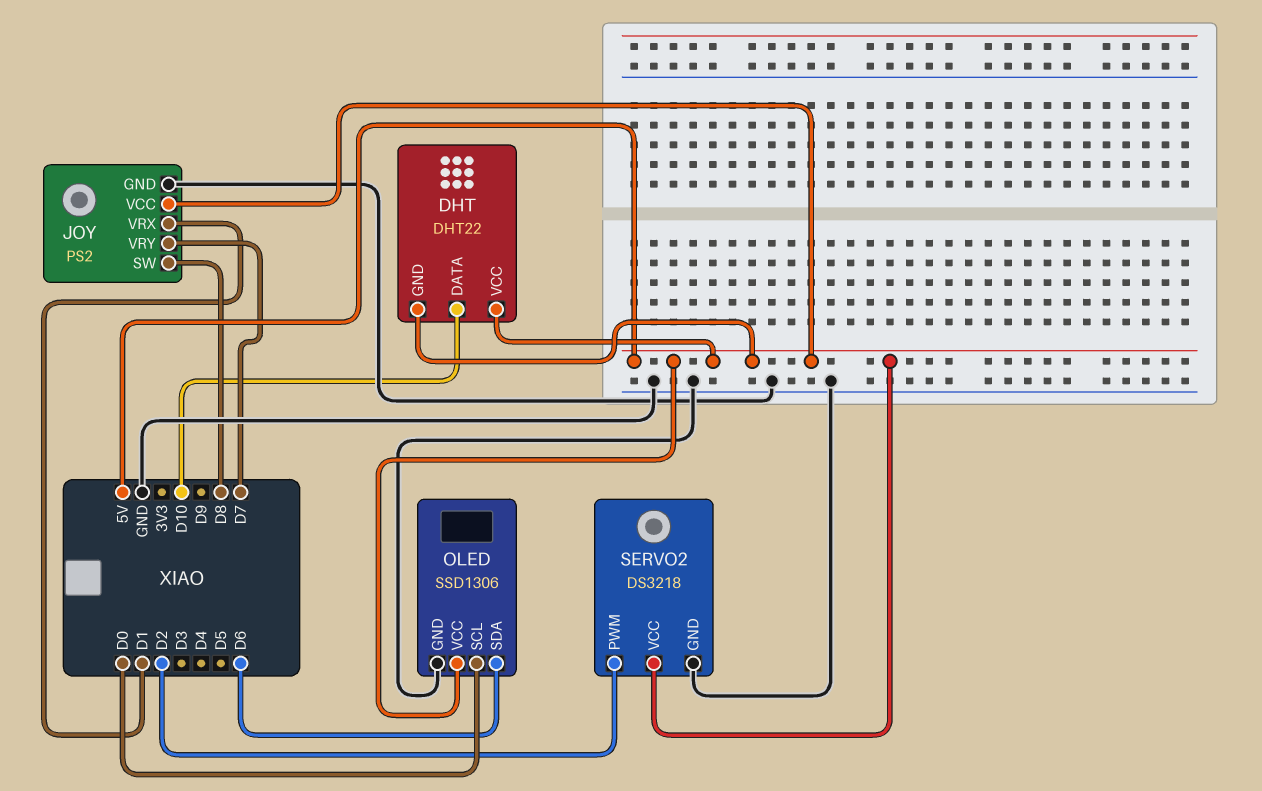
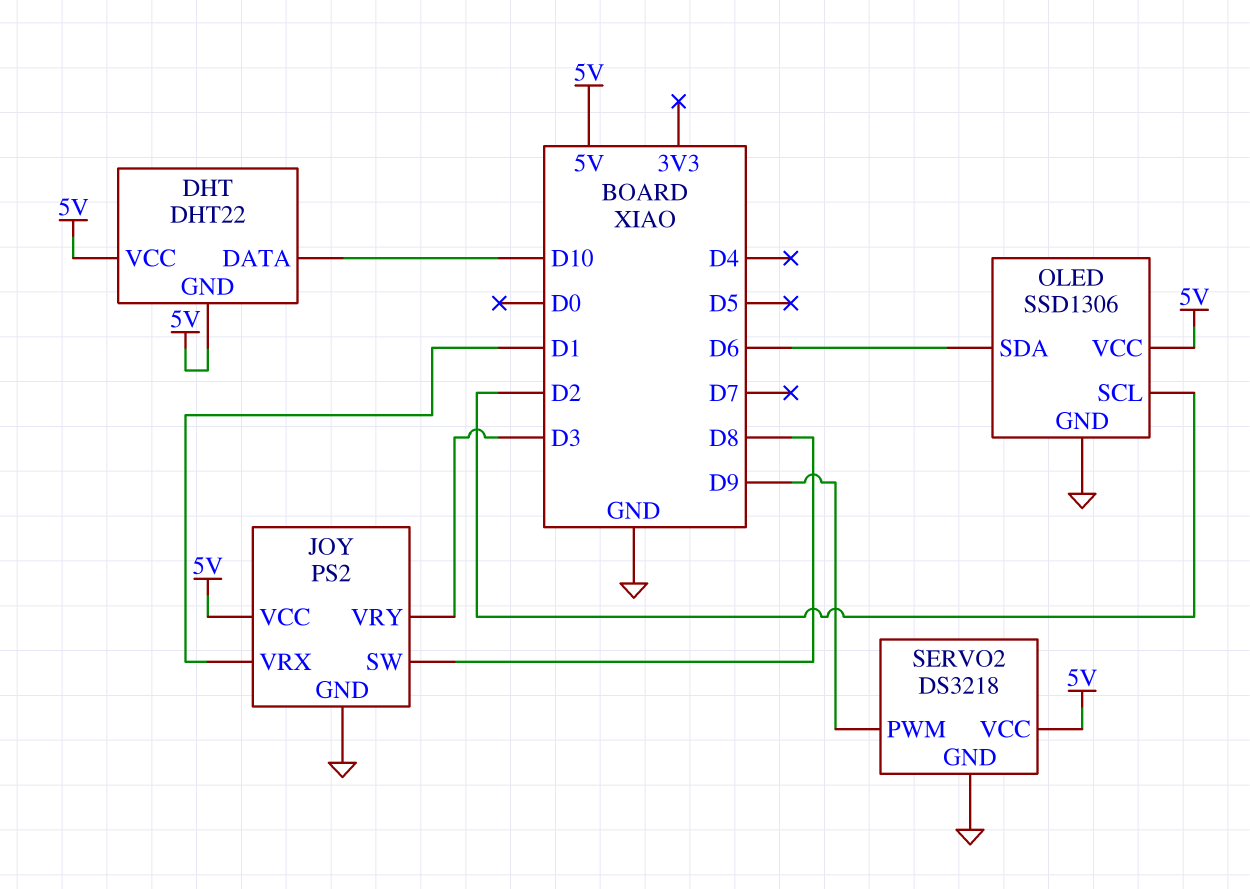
JOY pin VRY: D7 -> D3
OLED pin SCL: D0 -> D2
SERVO2 pin PWM: D2 -> D9

